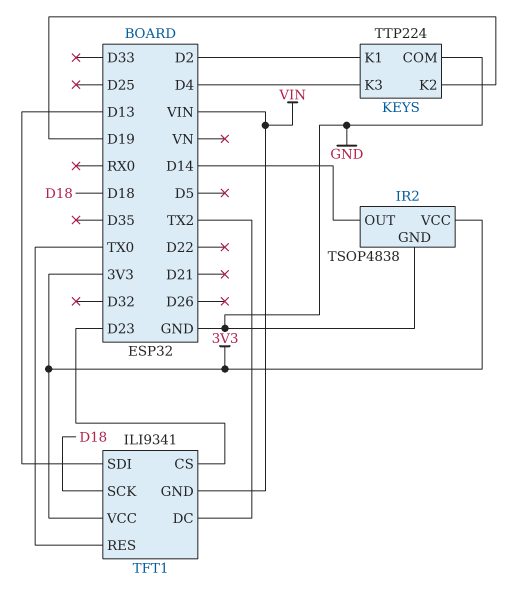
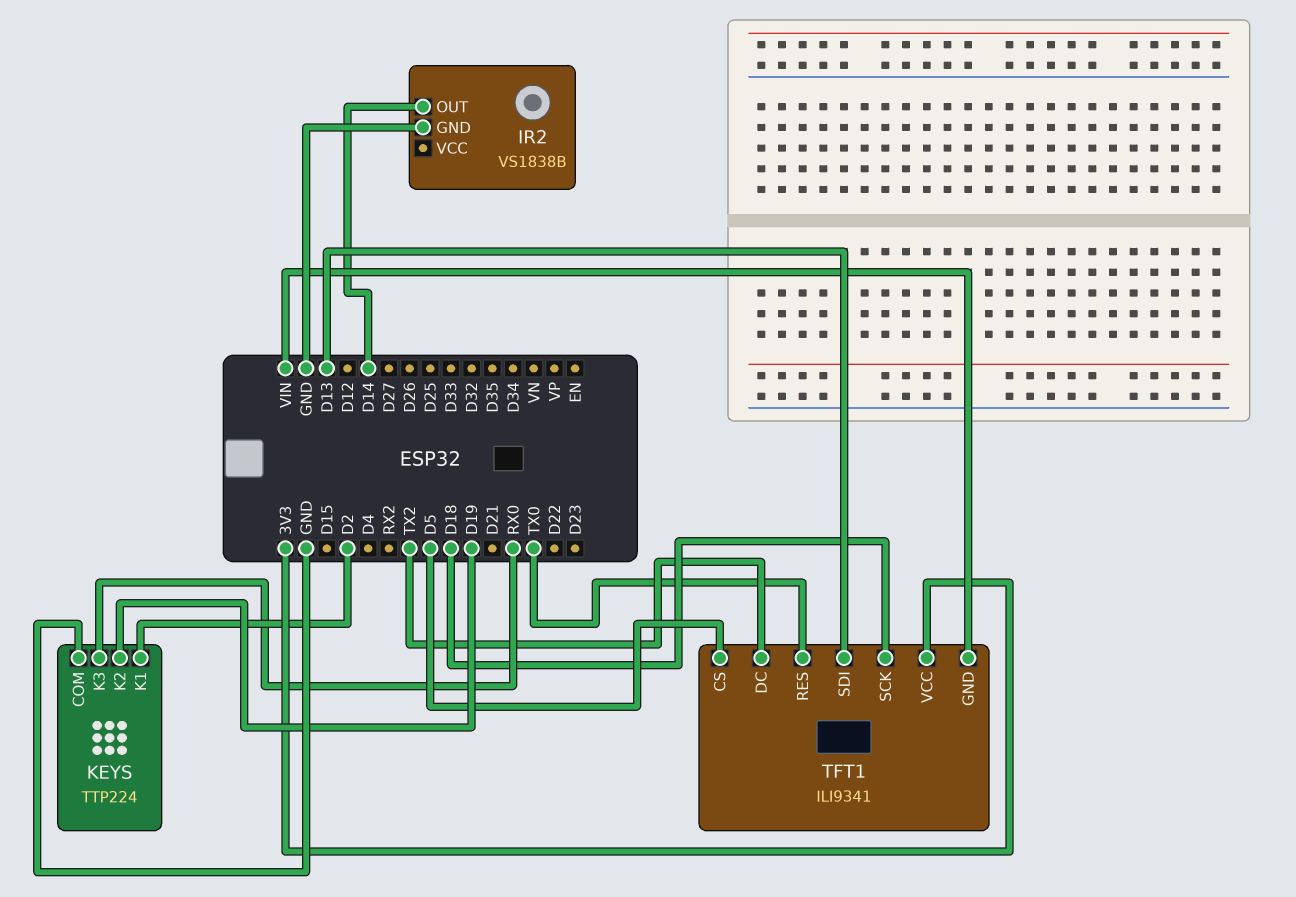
IR2: TSOP4838 -> VS1838B
IR2 pin VCC: 3V3 -> none
KEYS pin K3: D4 -> RX0
TFT1 pin CS: D23 -> D5

